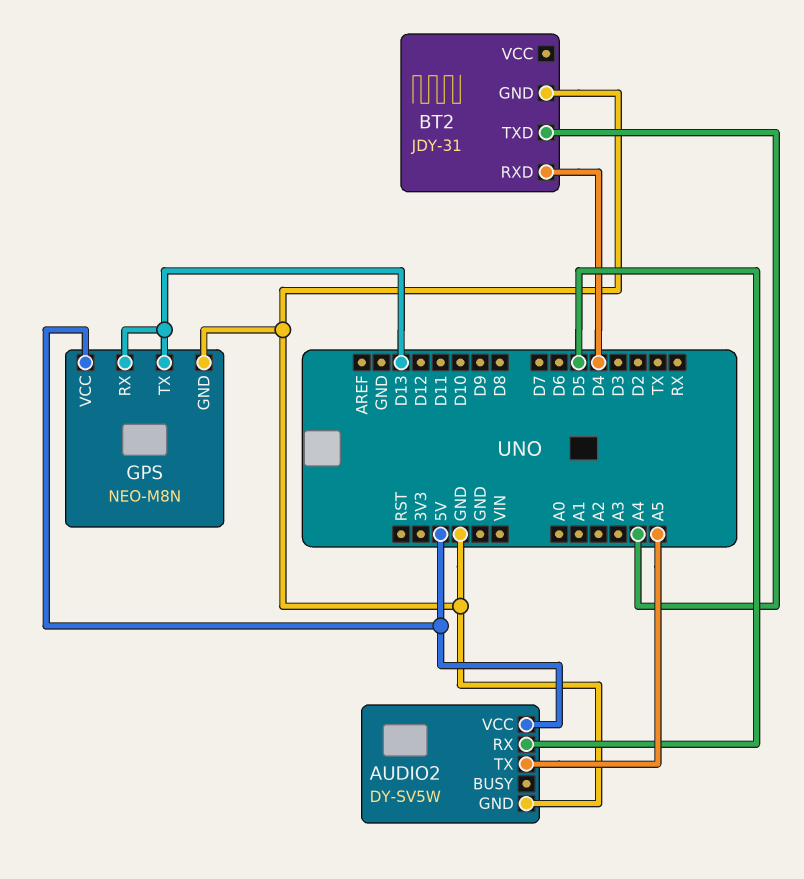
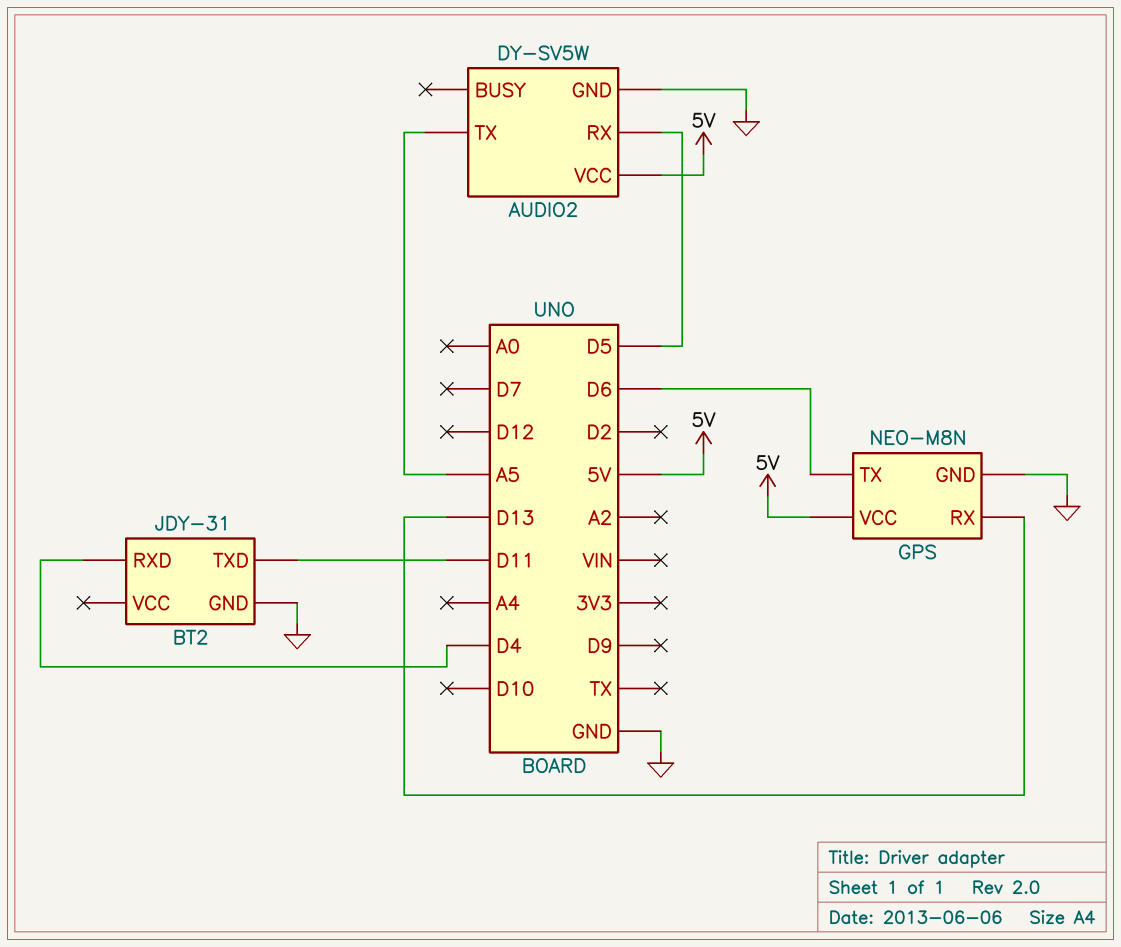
BT2 pin TXD: A4 -> D11
GPS pin TX: D13 -> D6

